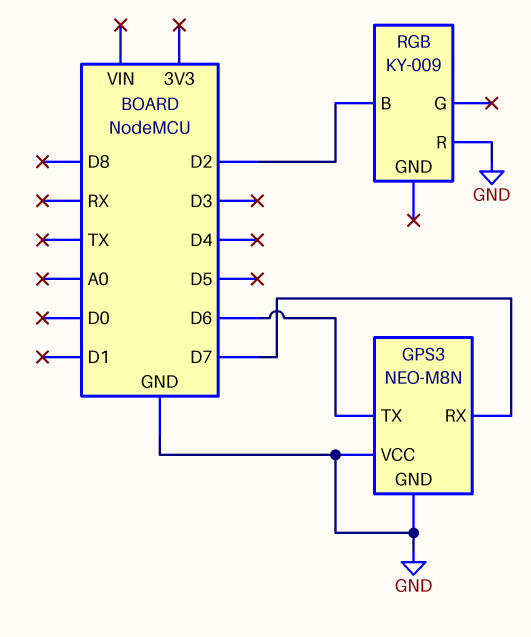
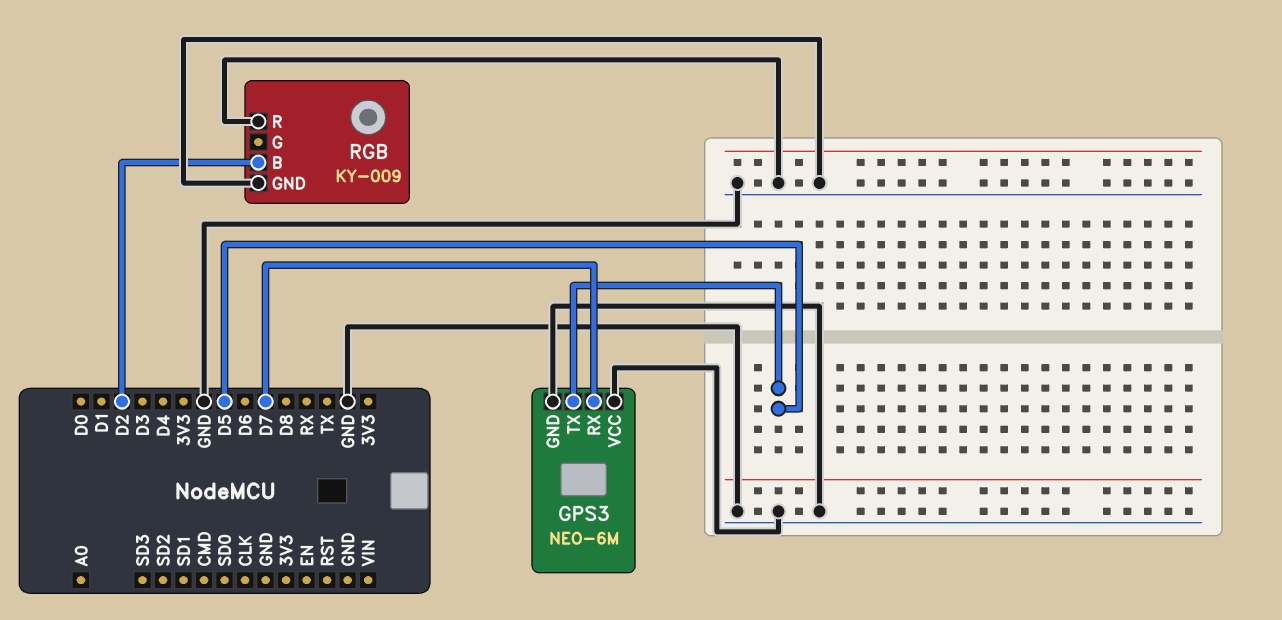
GPS3: NEO-M8N -> NEO-6M
GPS3 pin TX: D6 -> D5
RGB pin GND: none -> GND

